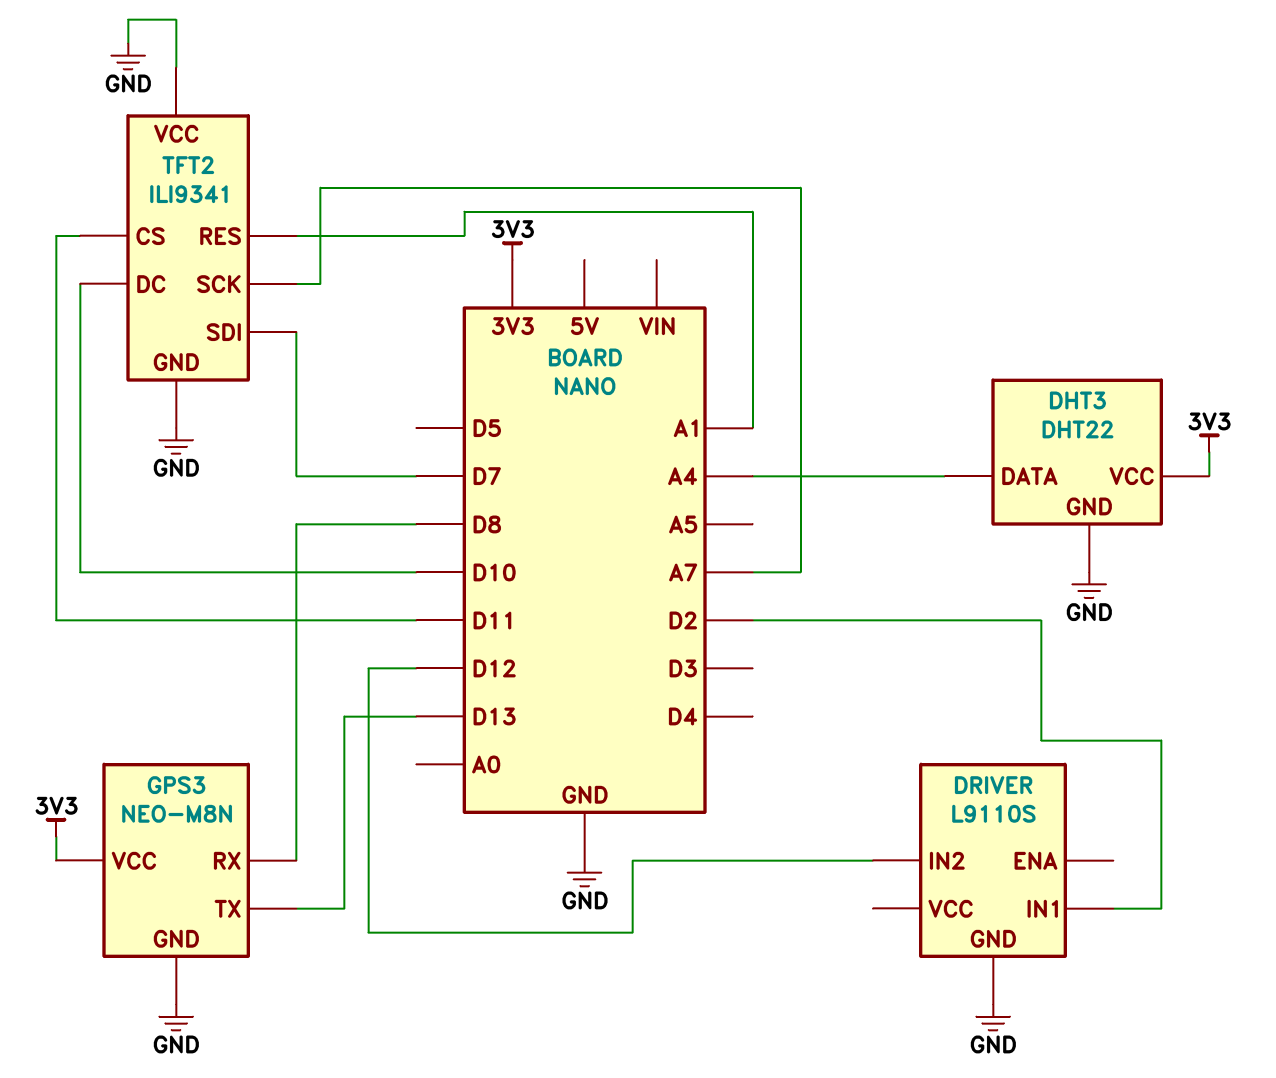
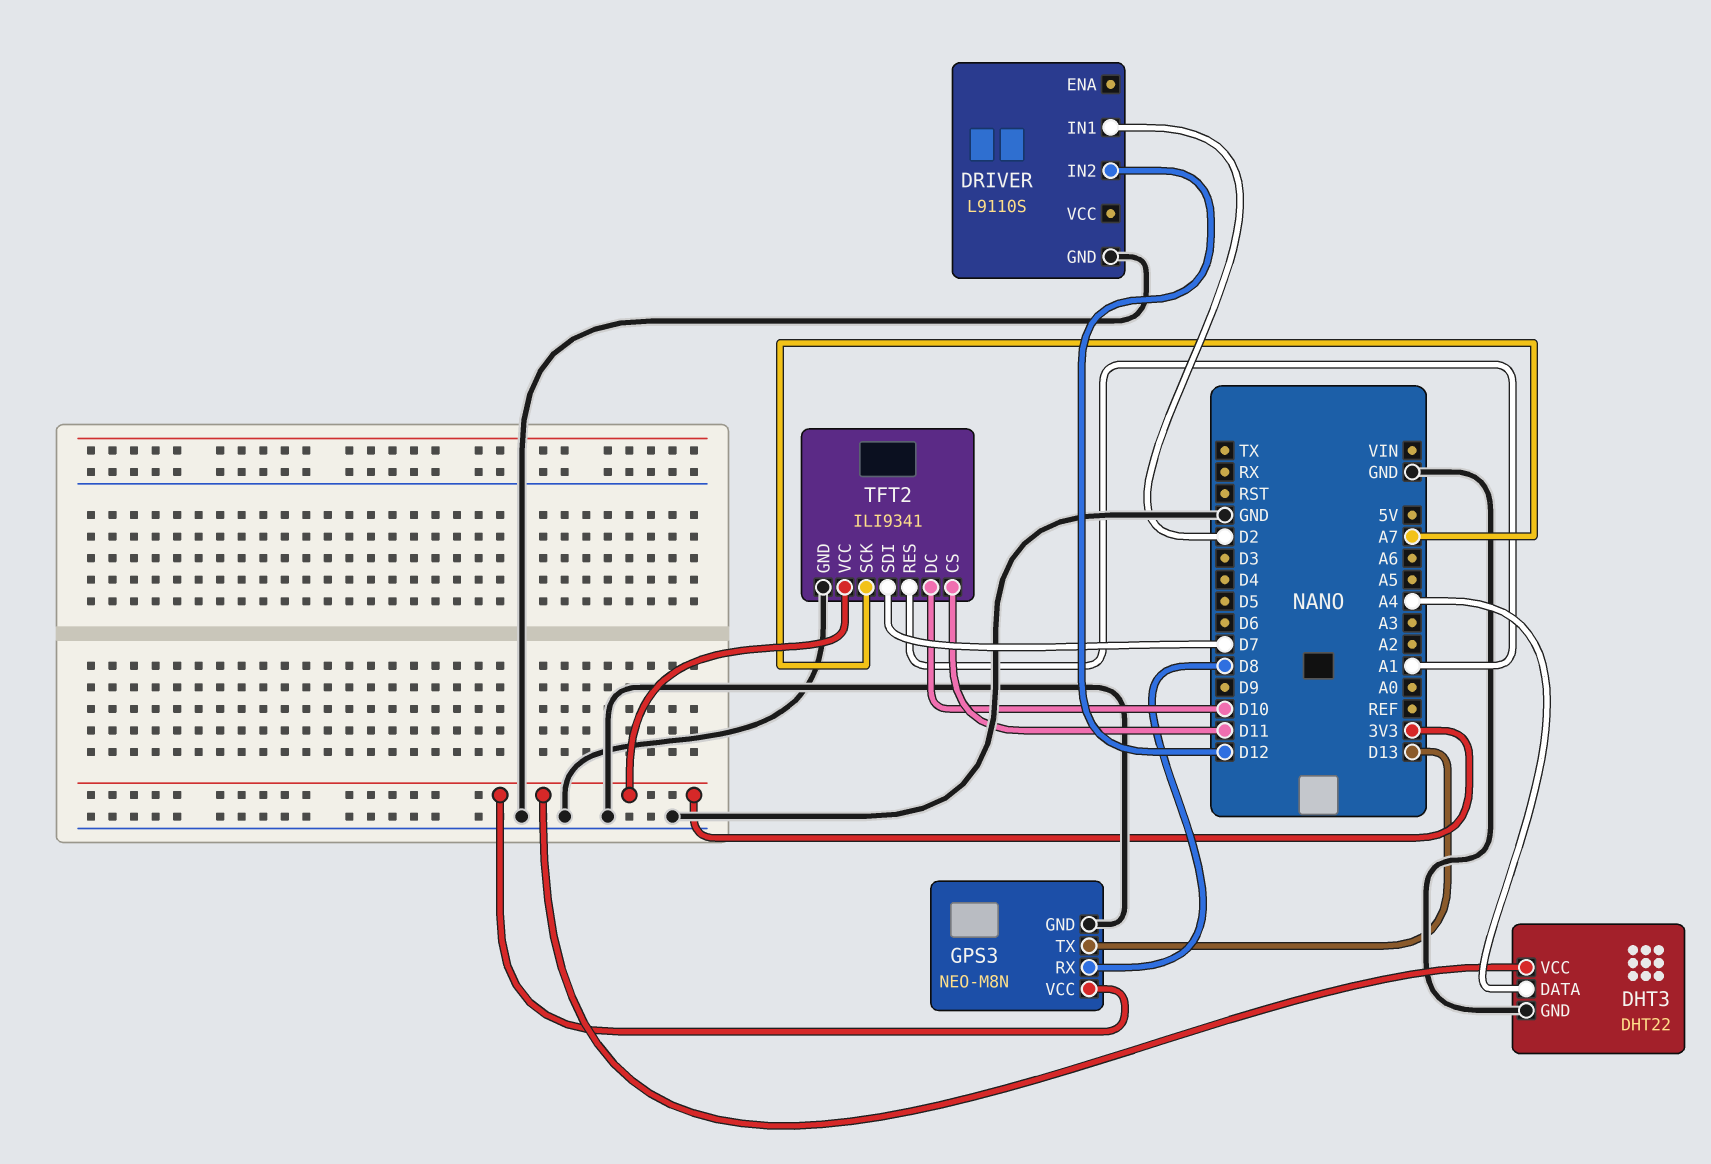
TFT2 pin VCC: GND -> 3V3

